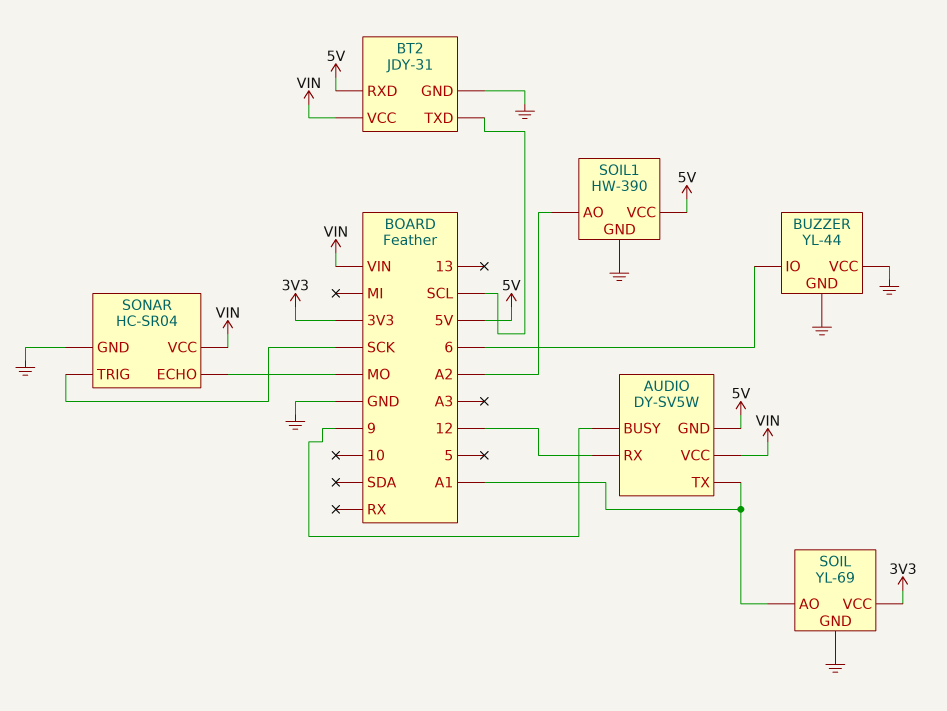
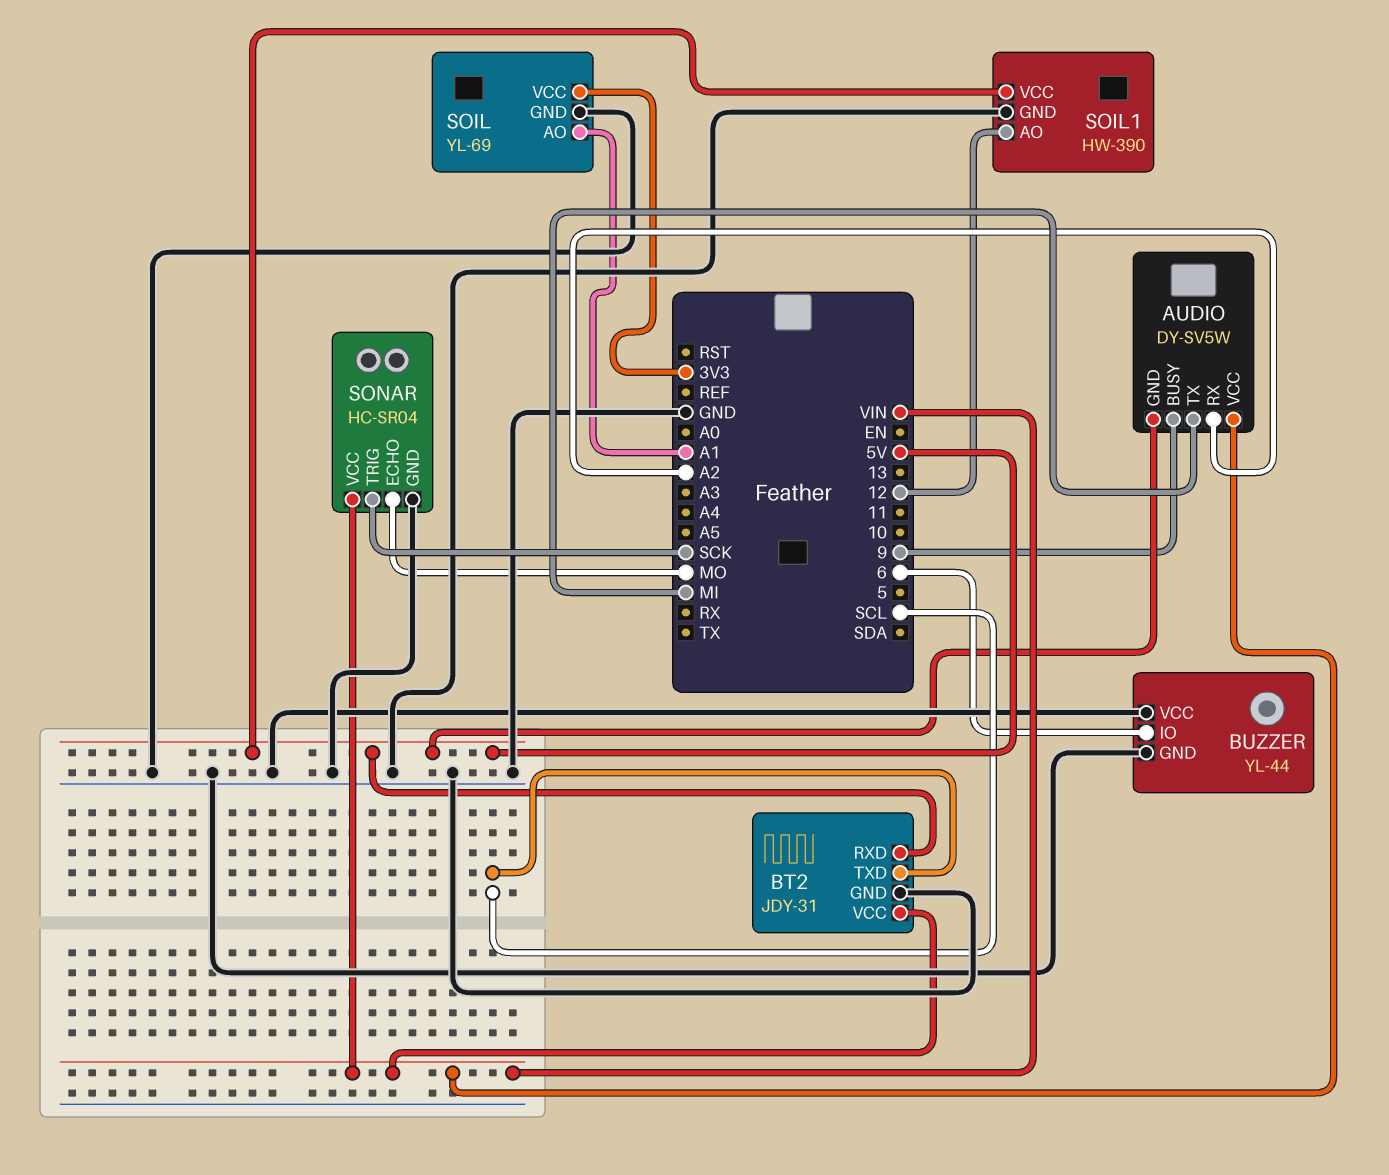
AUDIO pin RX: 12 -> A2
AUDIO pin TX: A1 -> MI
SOIL1 pin AO: A2 -> 12

